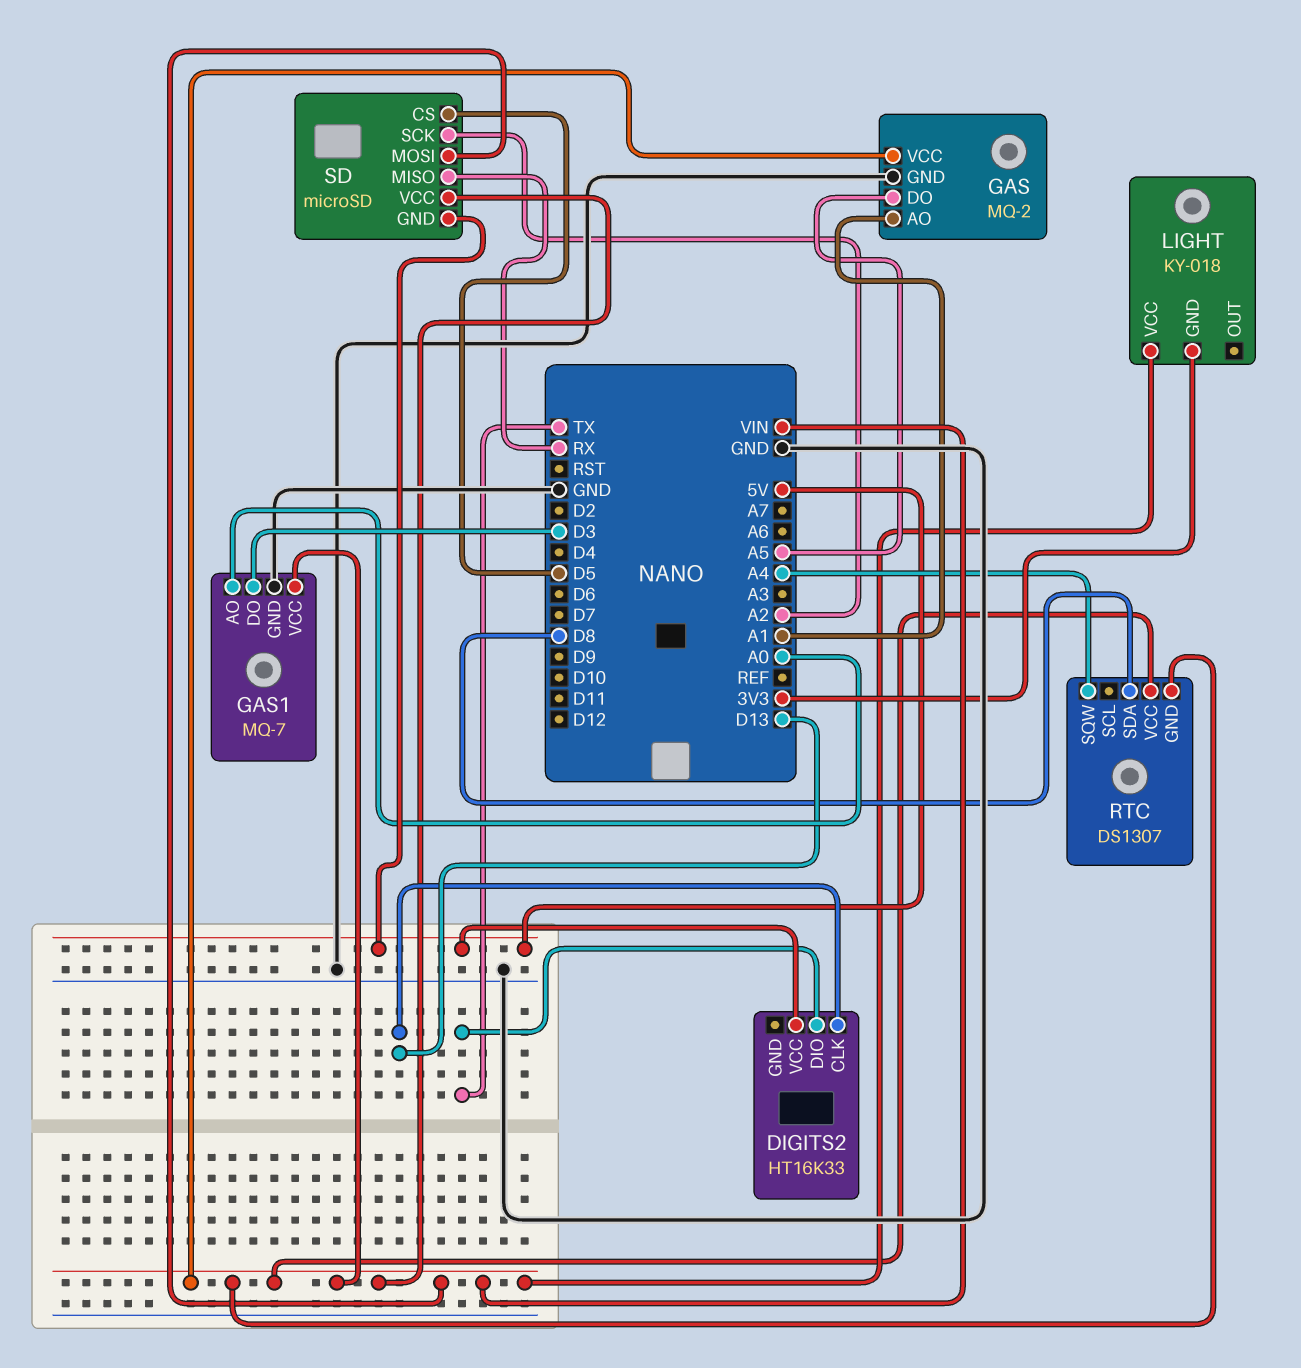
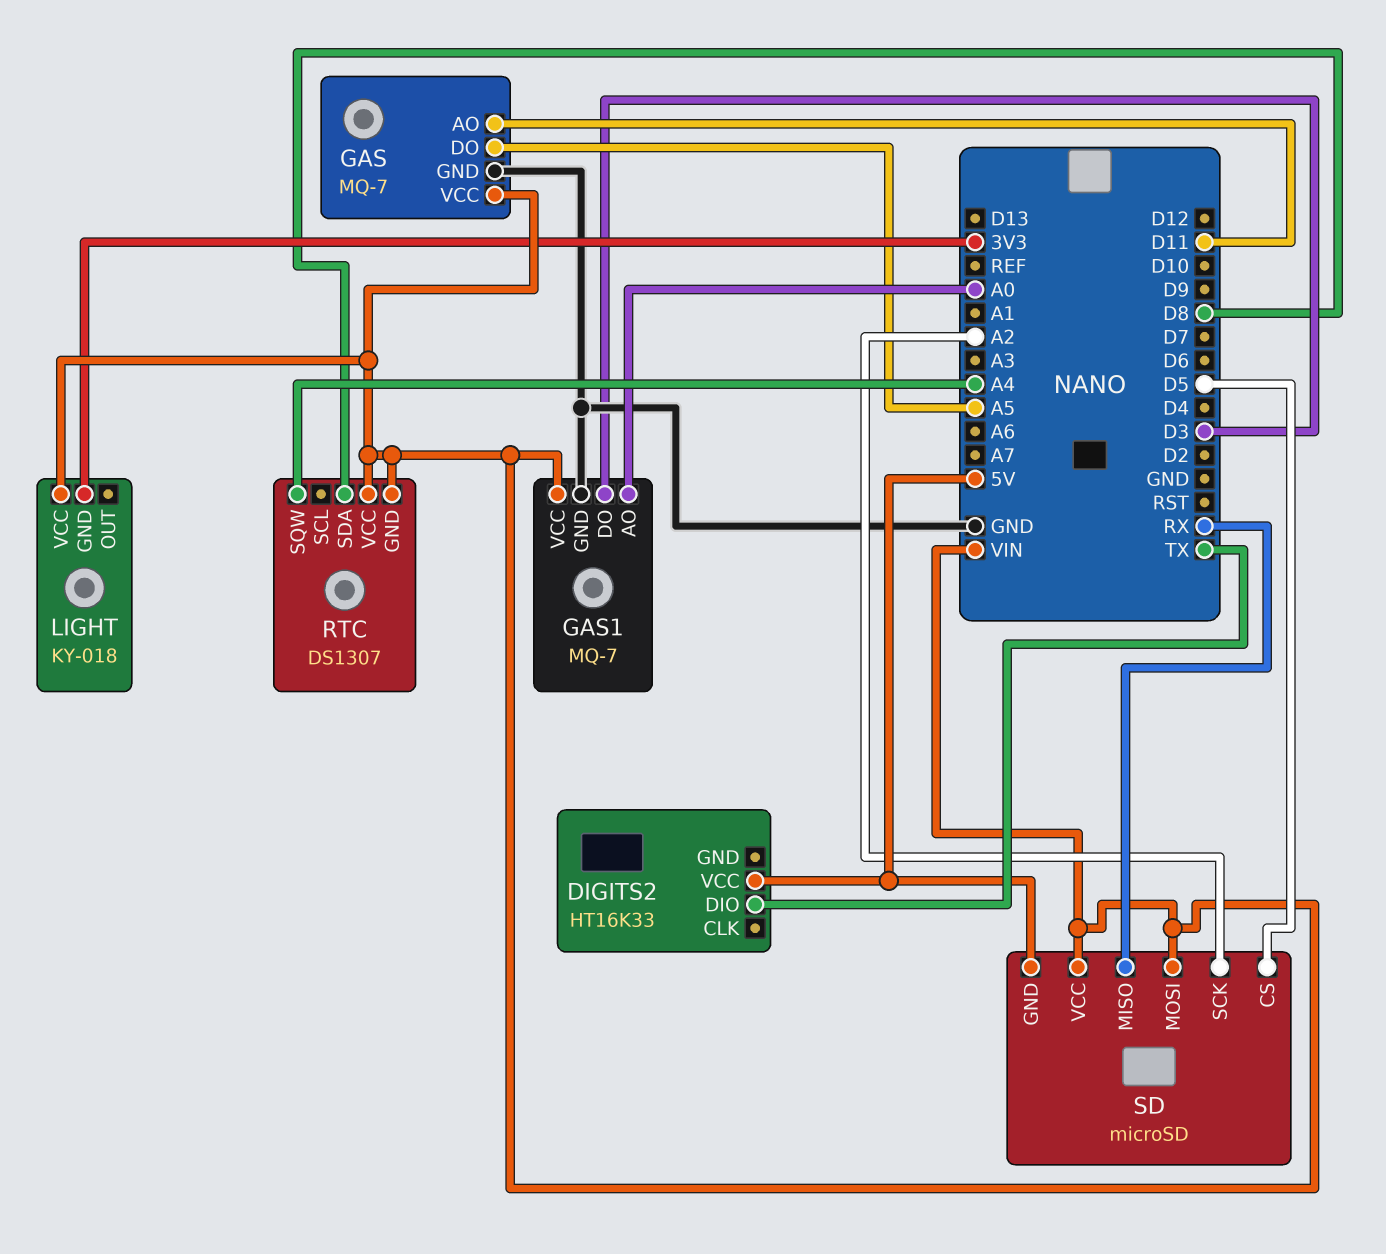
DIGITS2 pin CLK: D13 -> none
GAS: MQ-2 -> MQ-7
GAS pin AO: A1 -> D11

